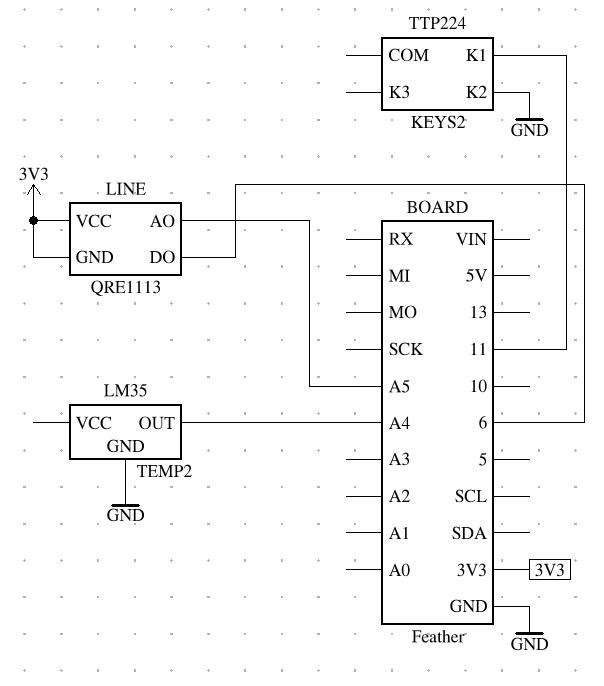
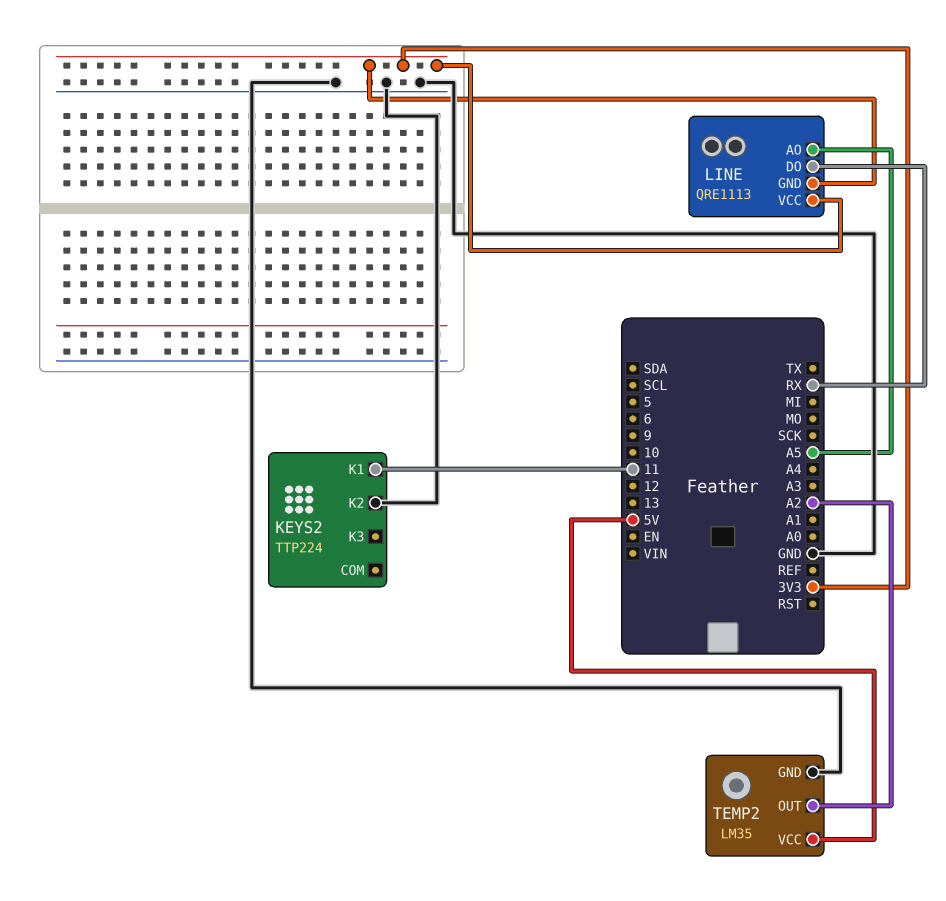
LINE pin DO: 6 -> RX
TEMP2 pin OUT: A4 -> A2
TEMP2 pin VCC: none -> 5V

